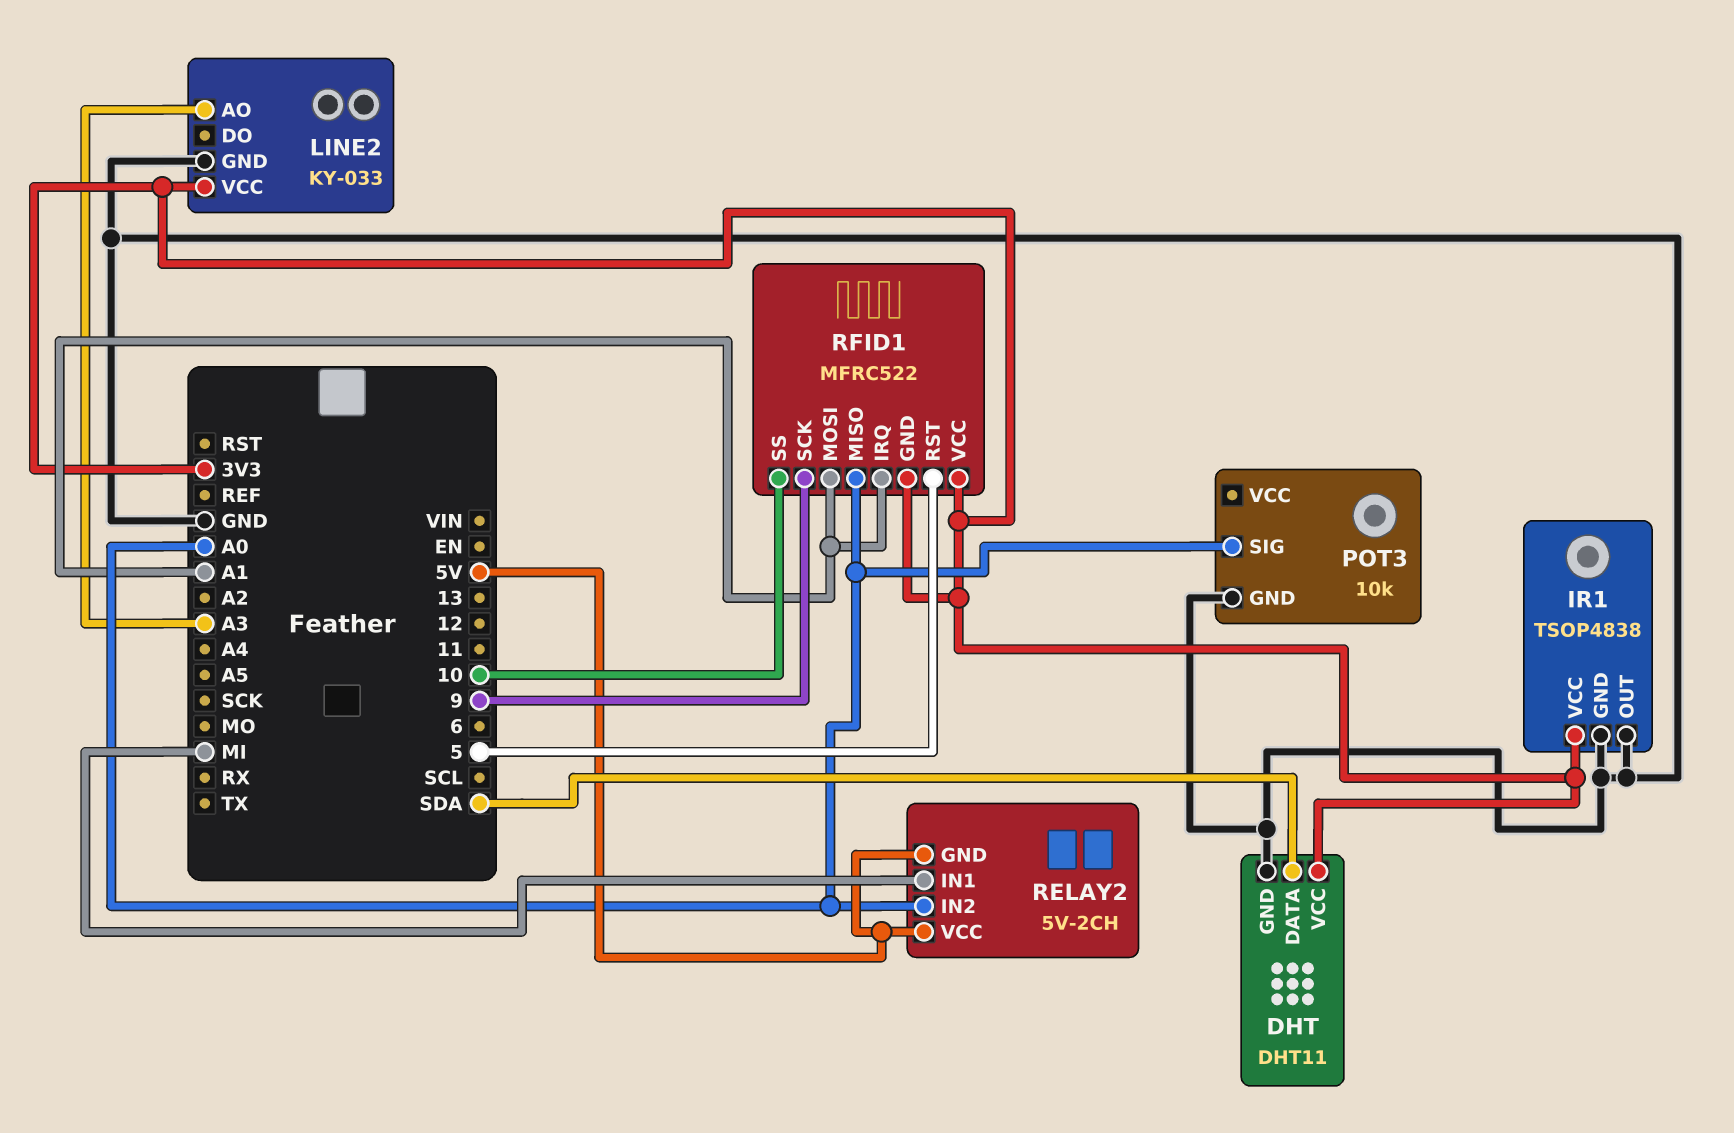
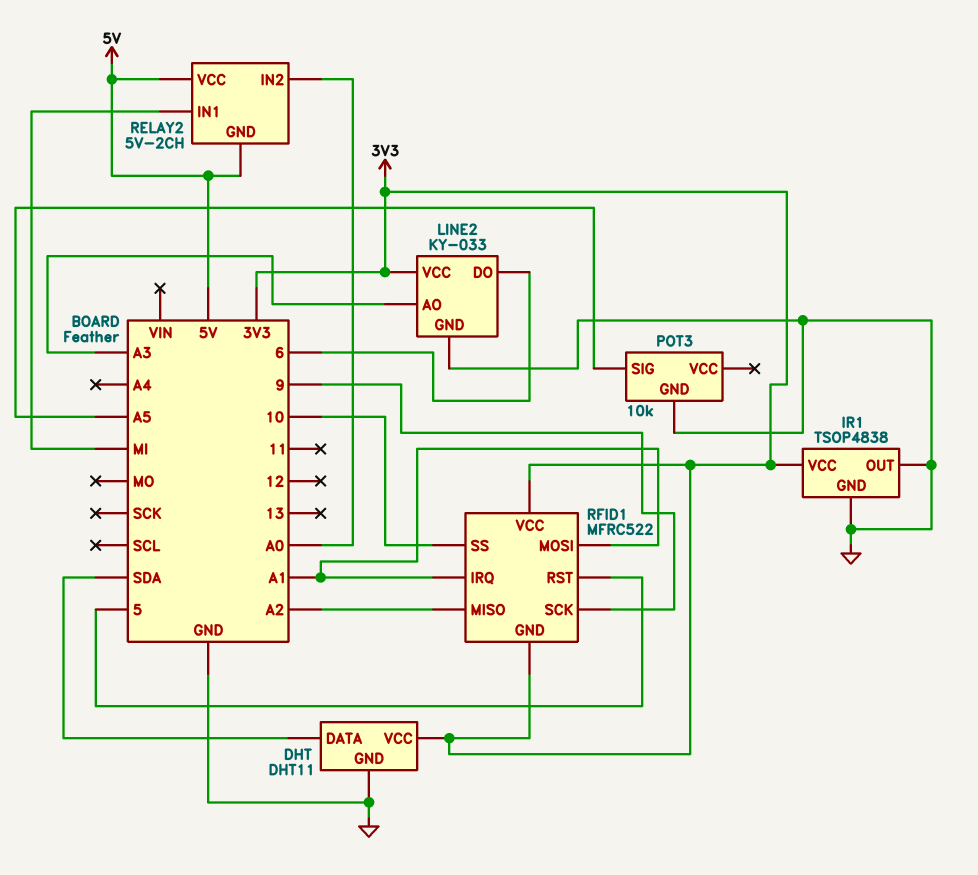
LINE2 pin DO: none -> 6
POT3 pin SIG: A0 -> A5
RFID1 pin MISO: A0 -> A2

